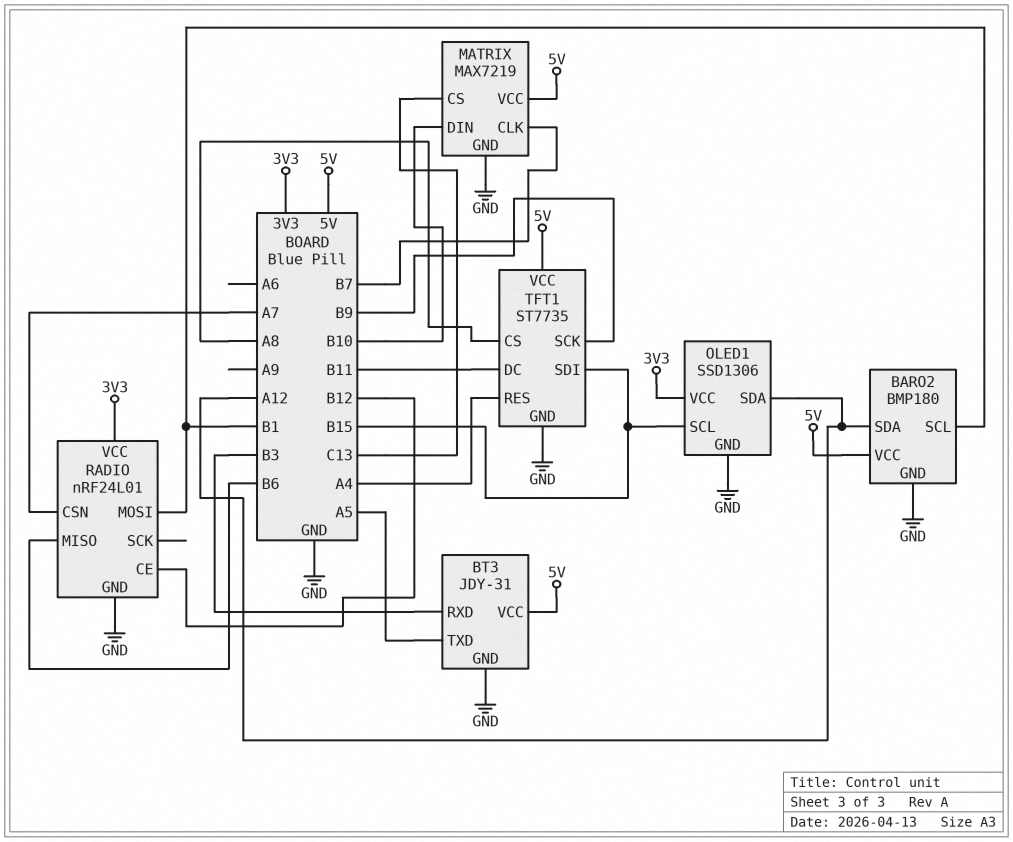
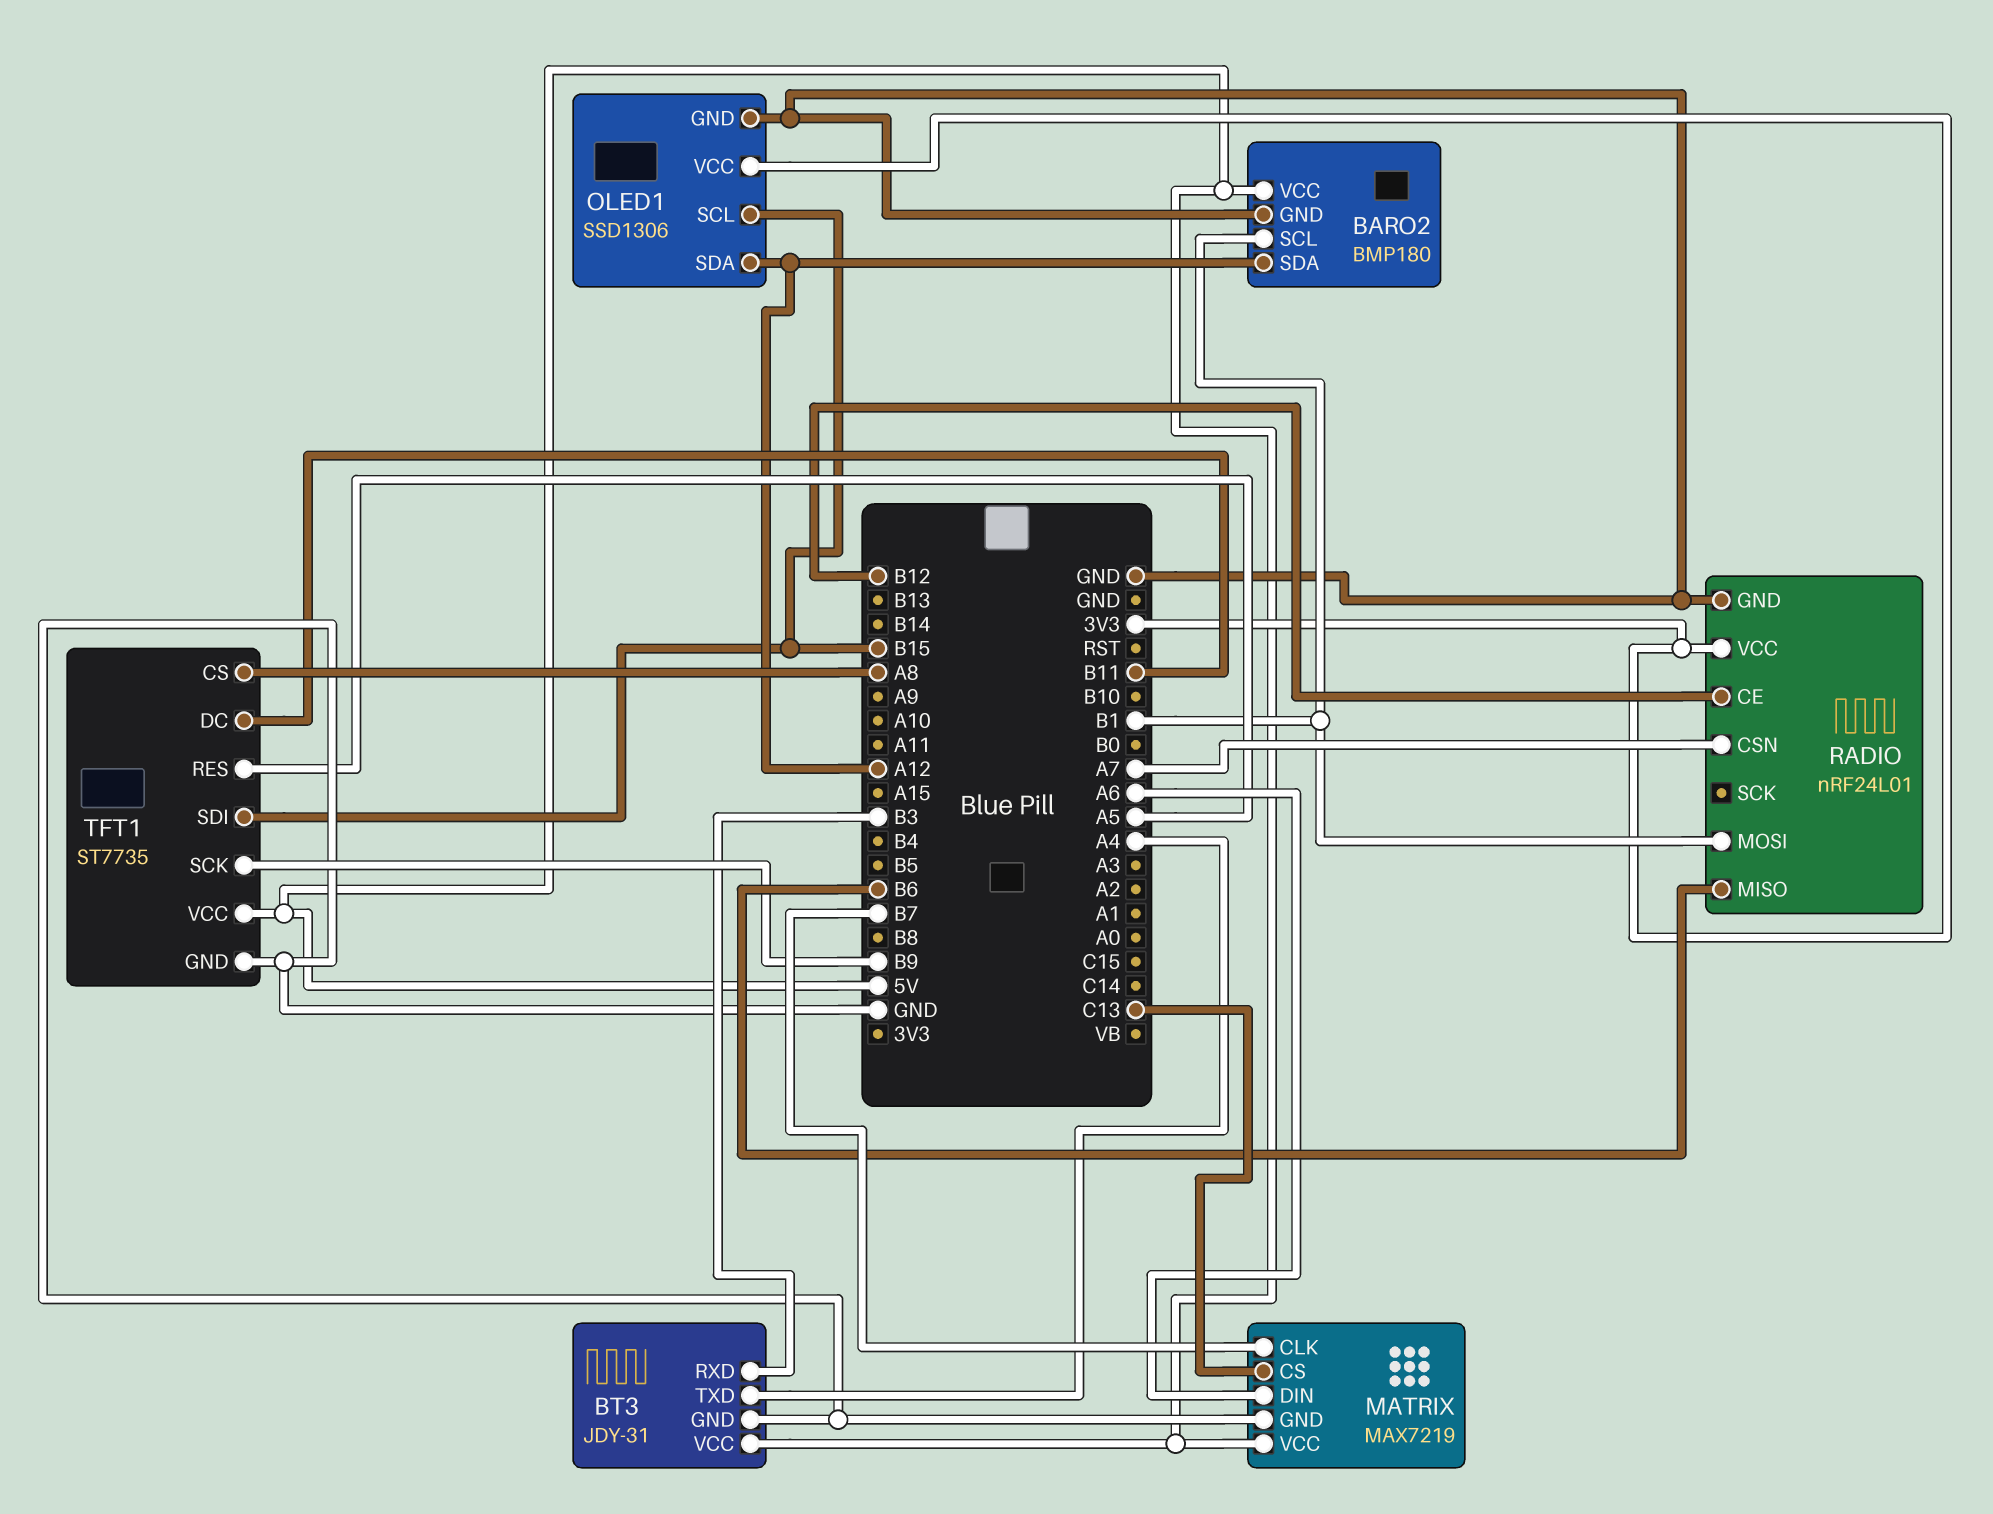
BT3 pin TXD: A5 -> A4
MATRIX pin DIN: B10 -> A6
TFT1 pin RES: A4 -> A5

